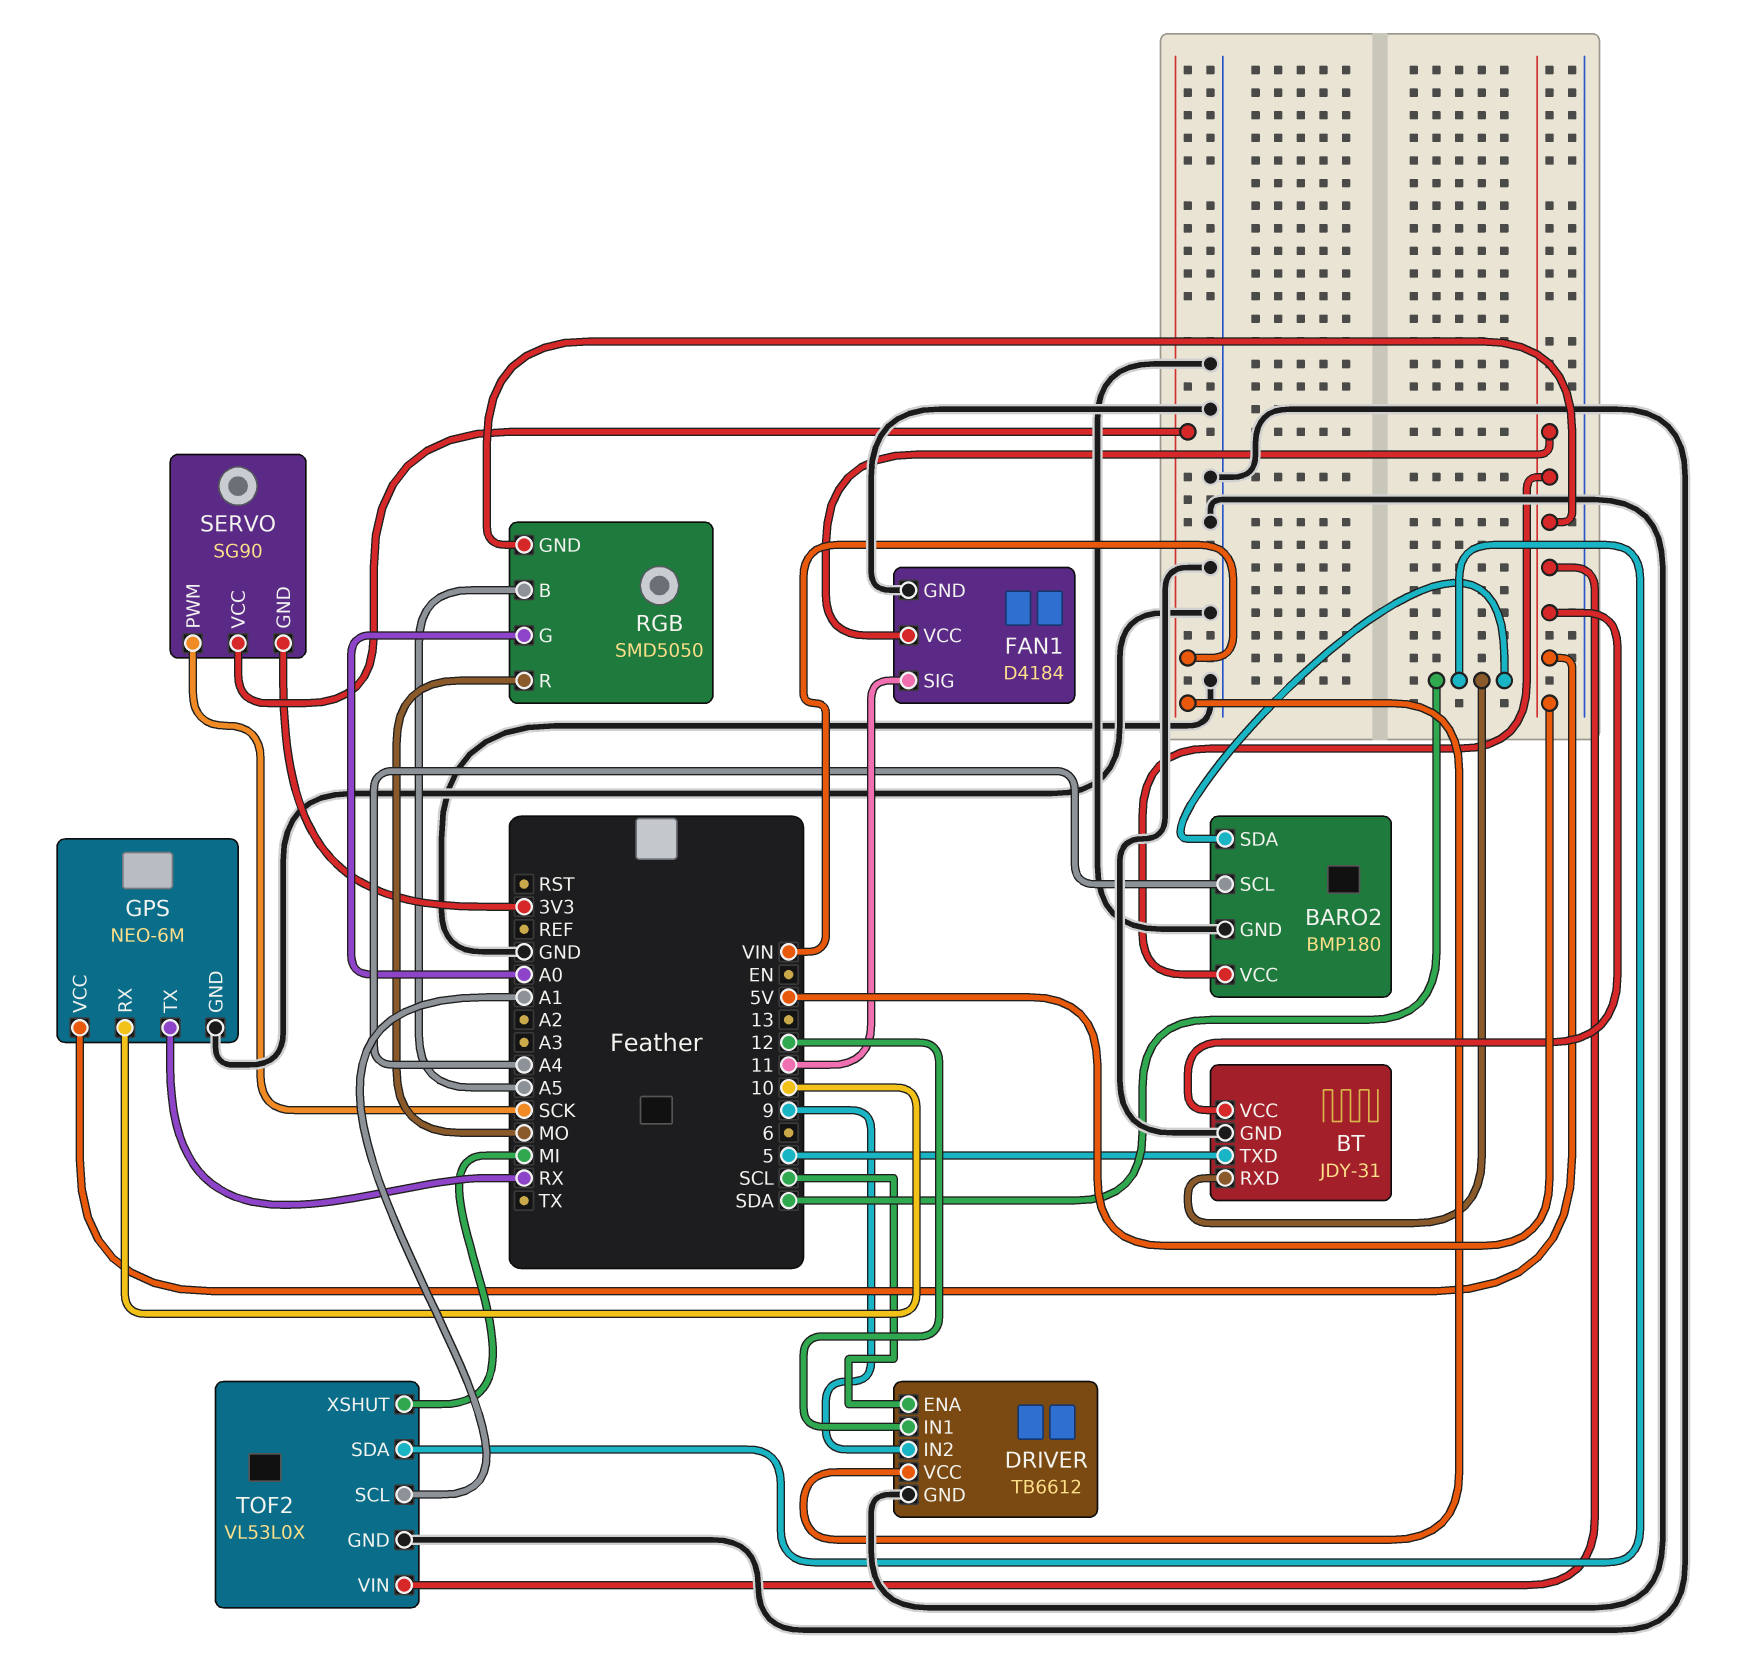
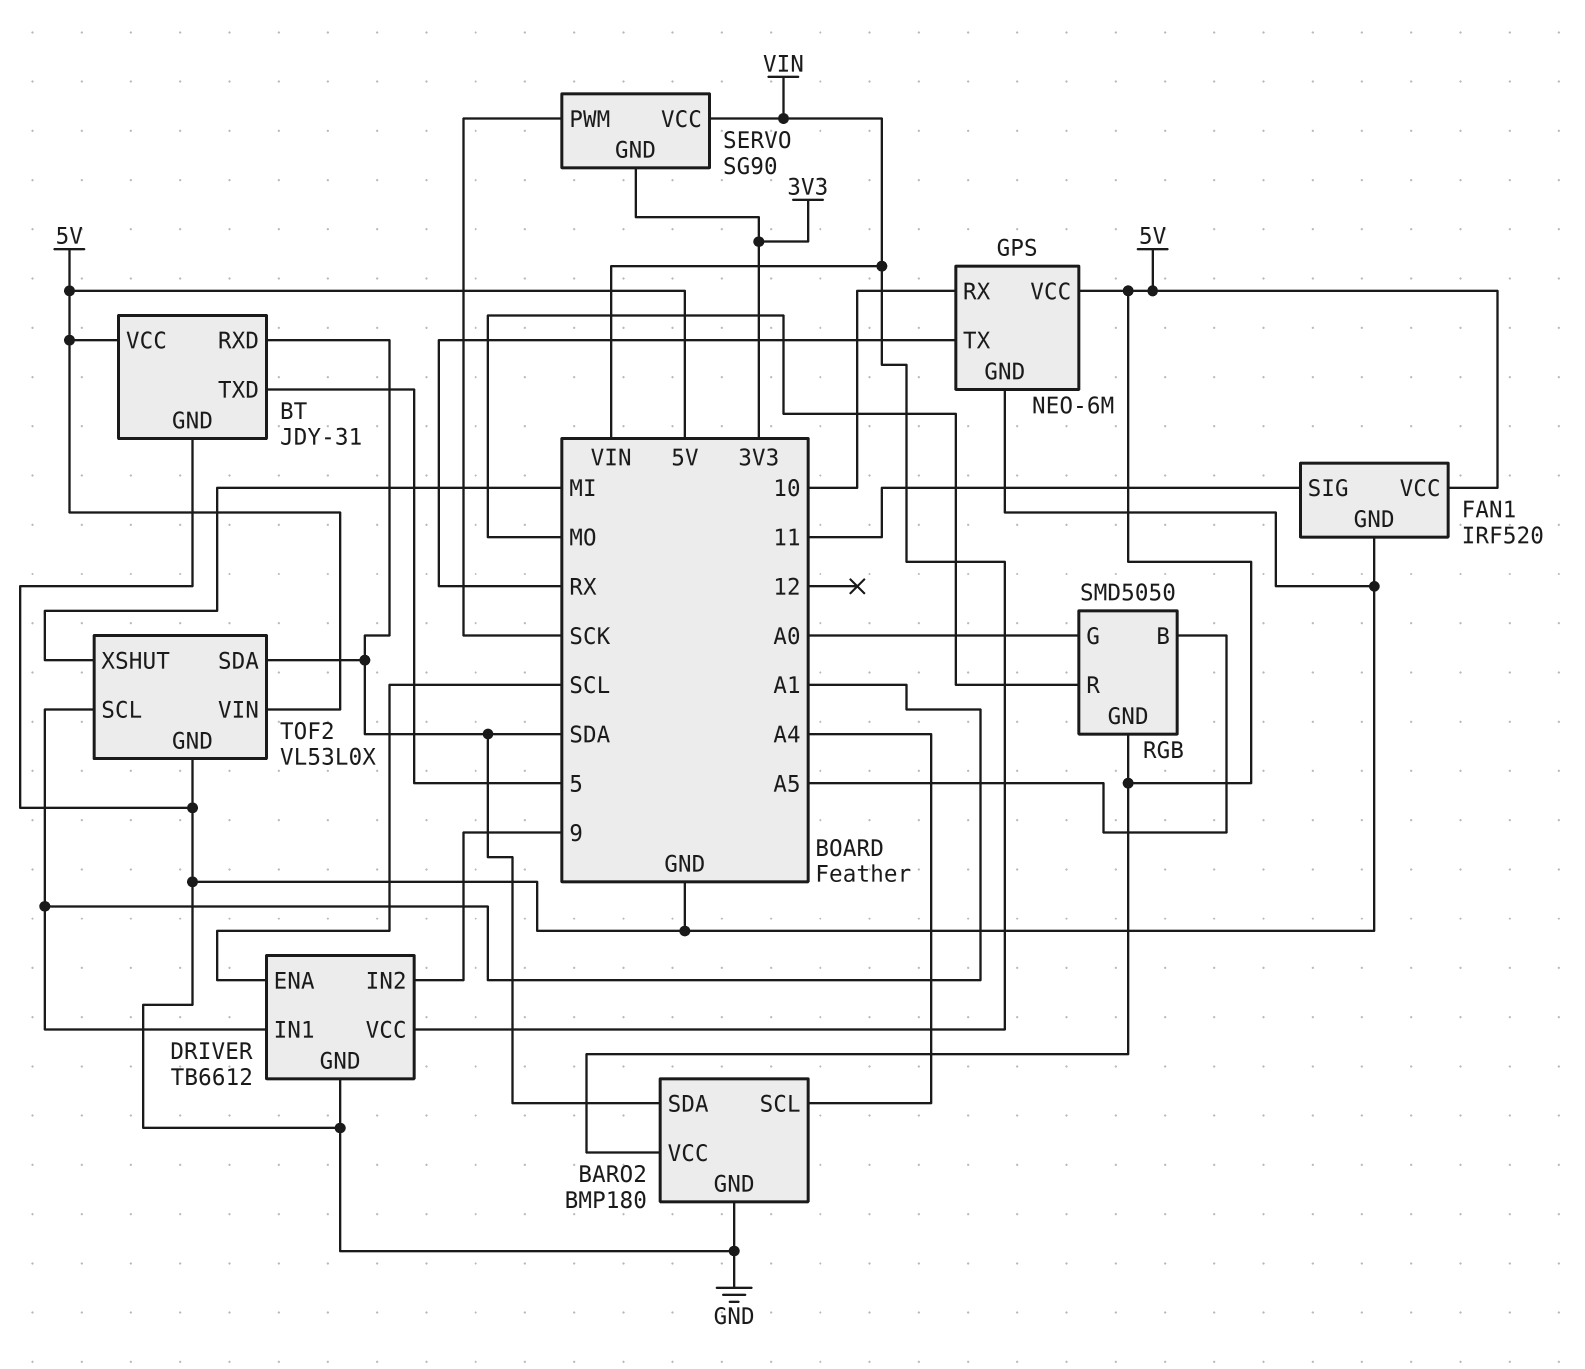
DRIVER pin IN1: 12 -> A1
FAN1: D4184 -> IRF520

